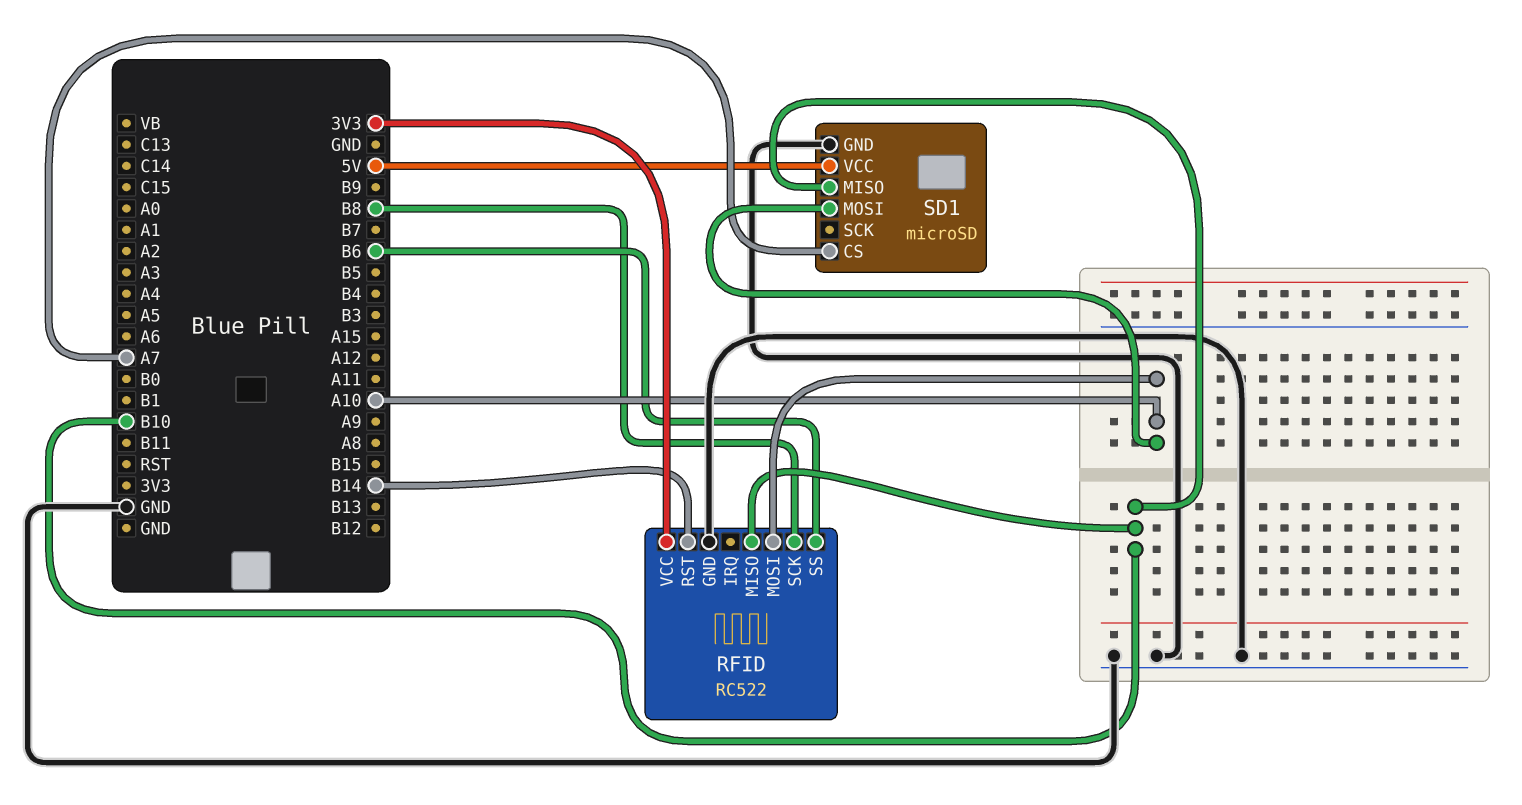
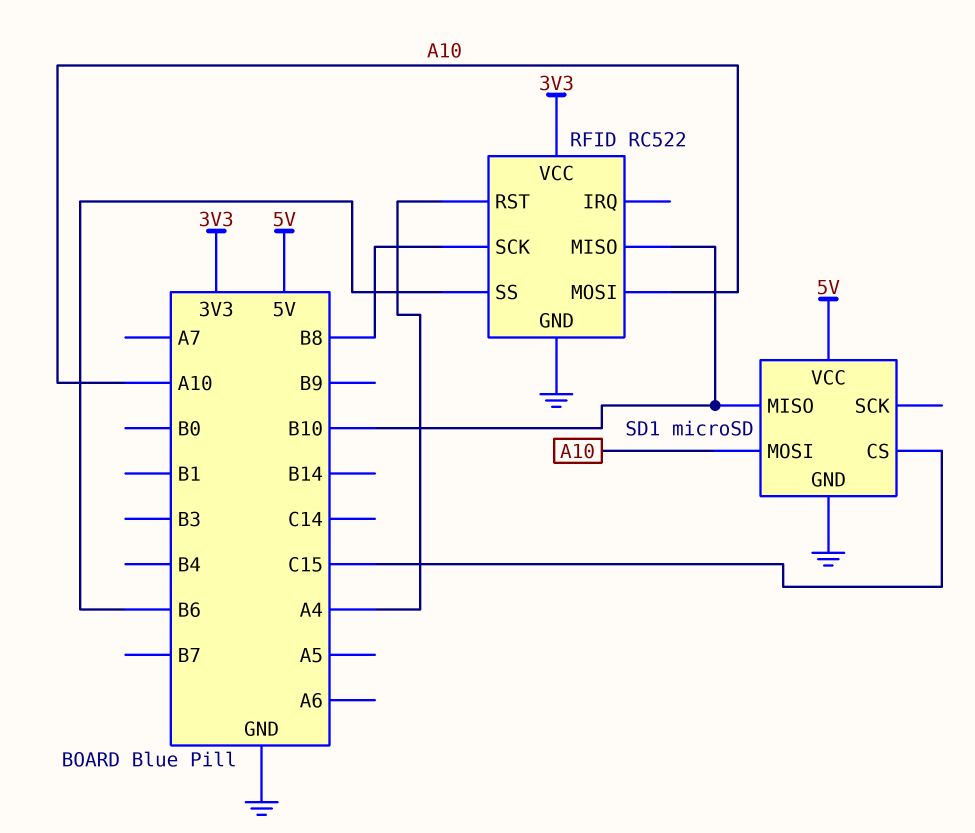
RFID pin RST: B14 -> A4
SD1 pin CS: A7 -> C15

